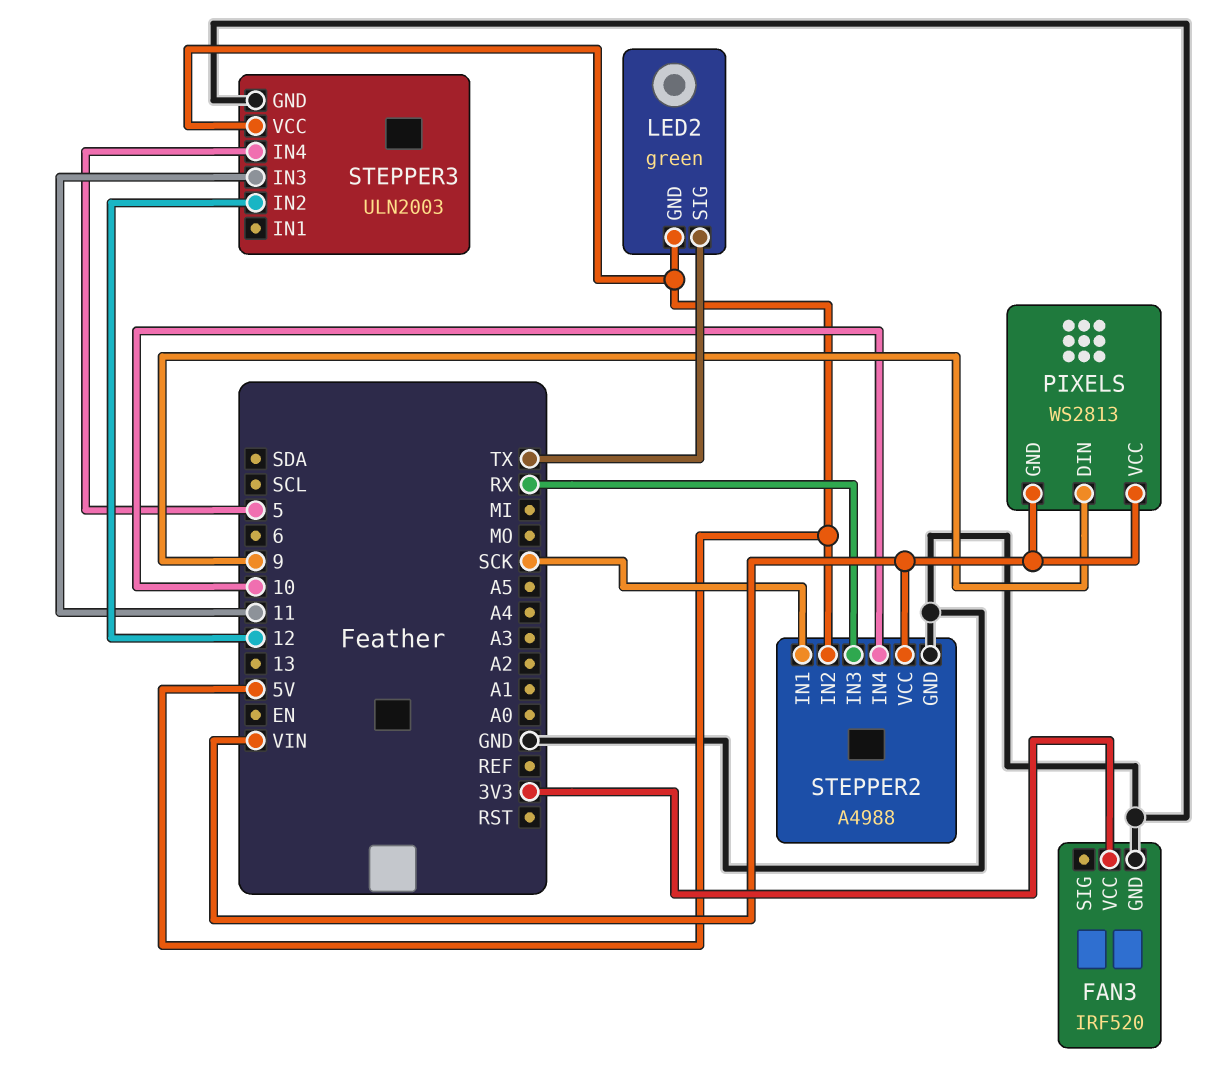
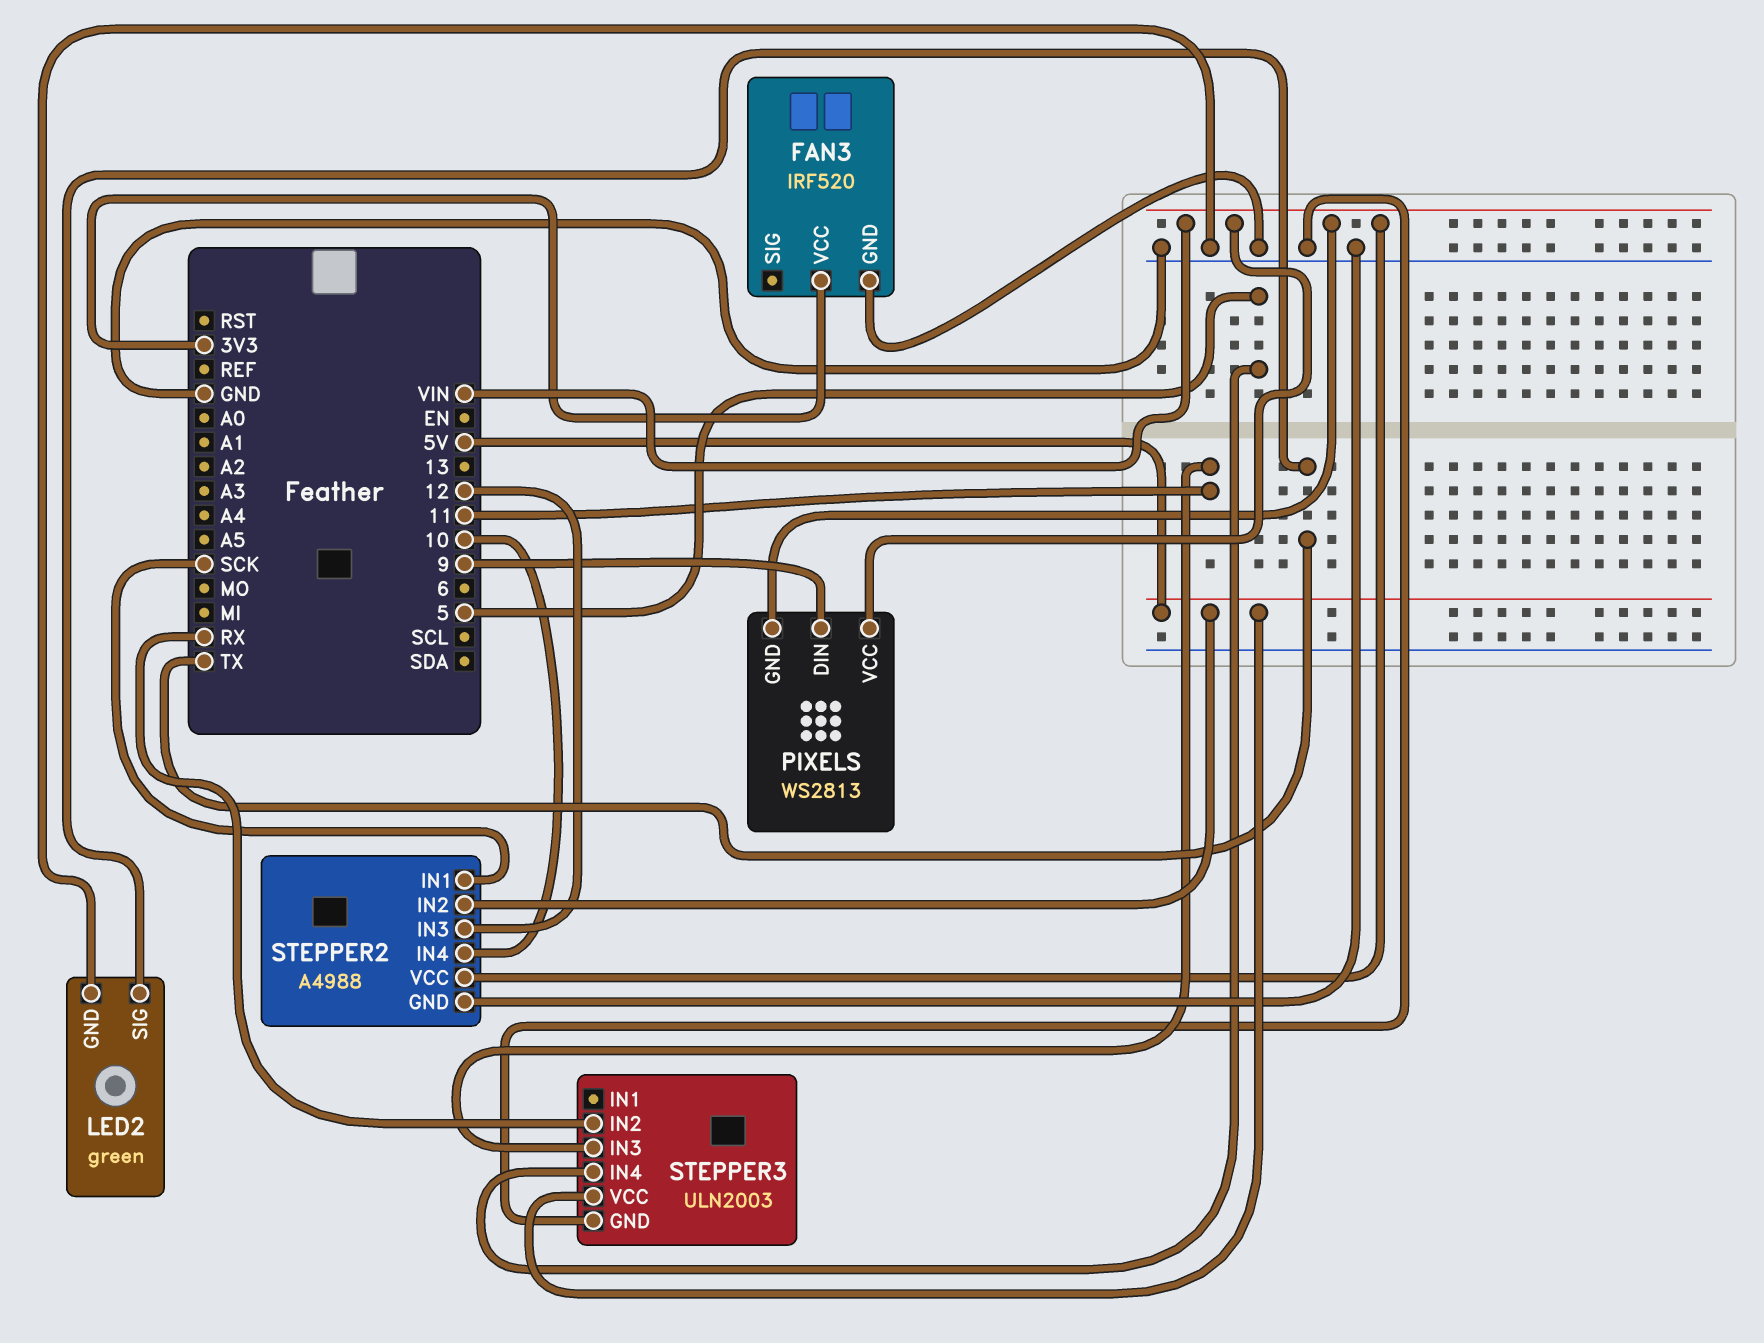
LED2 pin GND: 5V -> GND
STEPPER2 pin IN3: RX -> 12
STEPPER3 pin IN2: 12 -> RX

